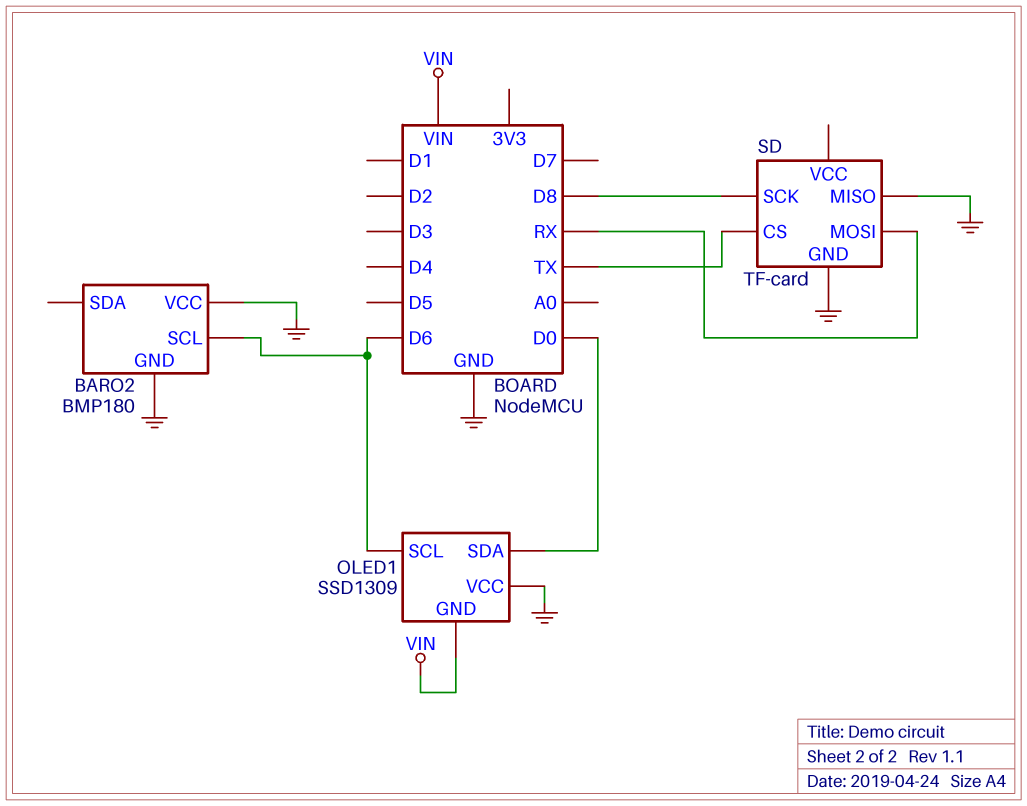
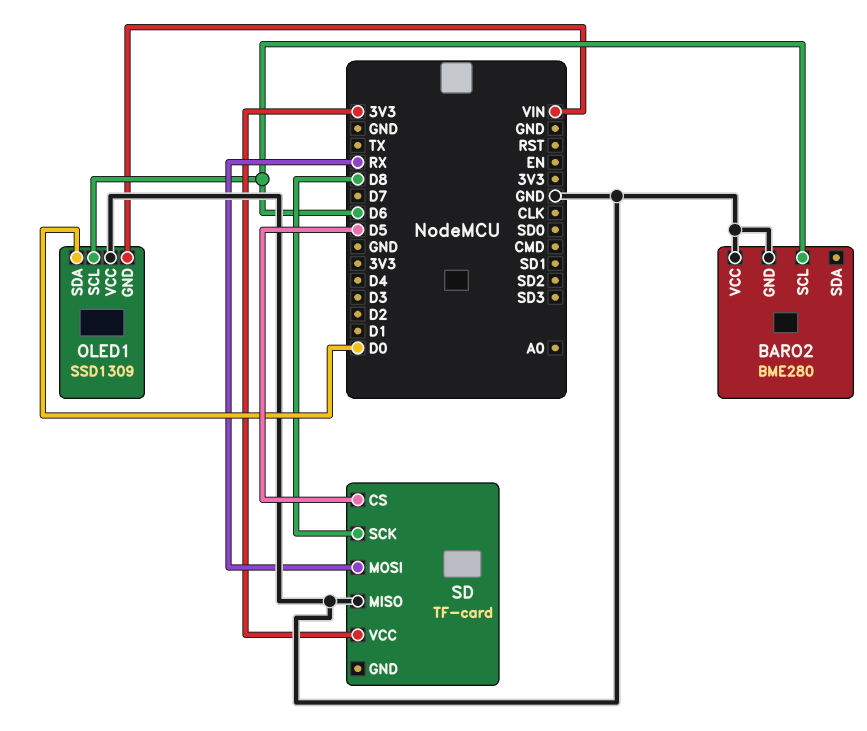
BARO2: BMP180 -> BME280
SD pin CS: TX -> D5
SD pin GND: GND -> none
SD pin VCC: none -> 3V3

